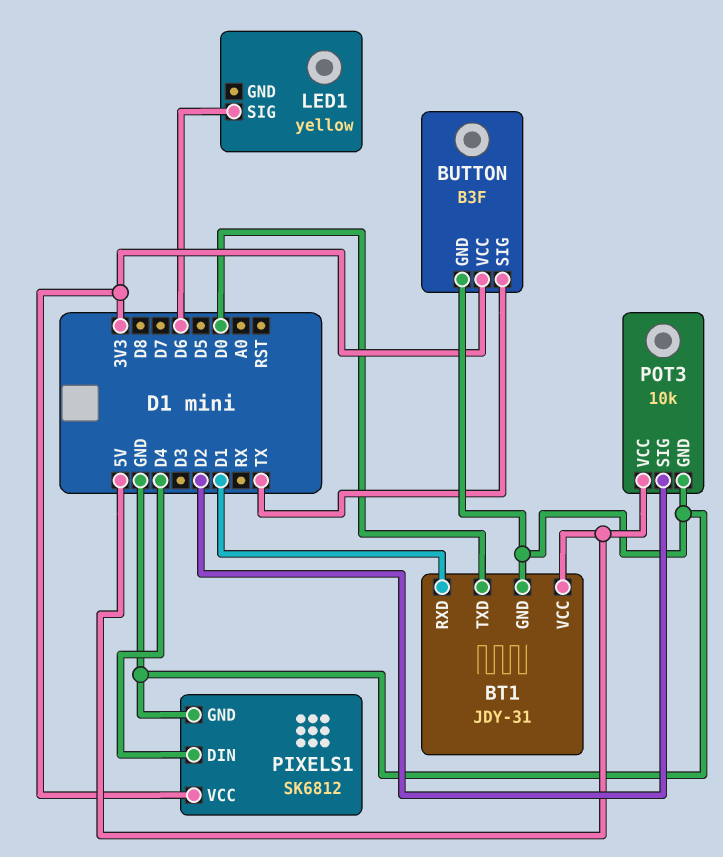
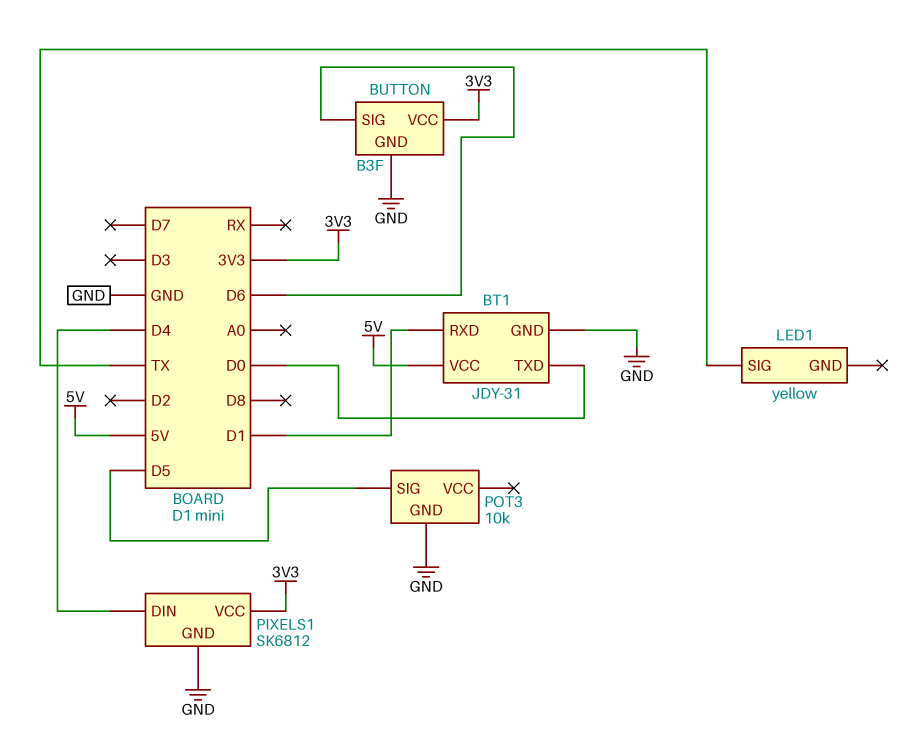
BUTTON pin SIG: TX -> D6
LED1 pin SIG: D6 -> TX
POT3 pin SIG: D2 -> D5
POT3 pin VCC: 5V -> none

